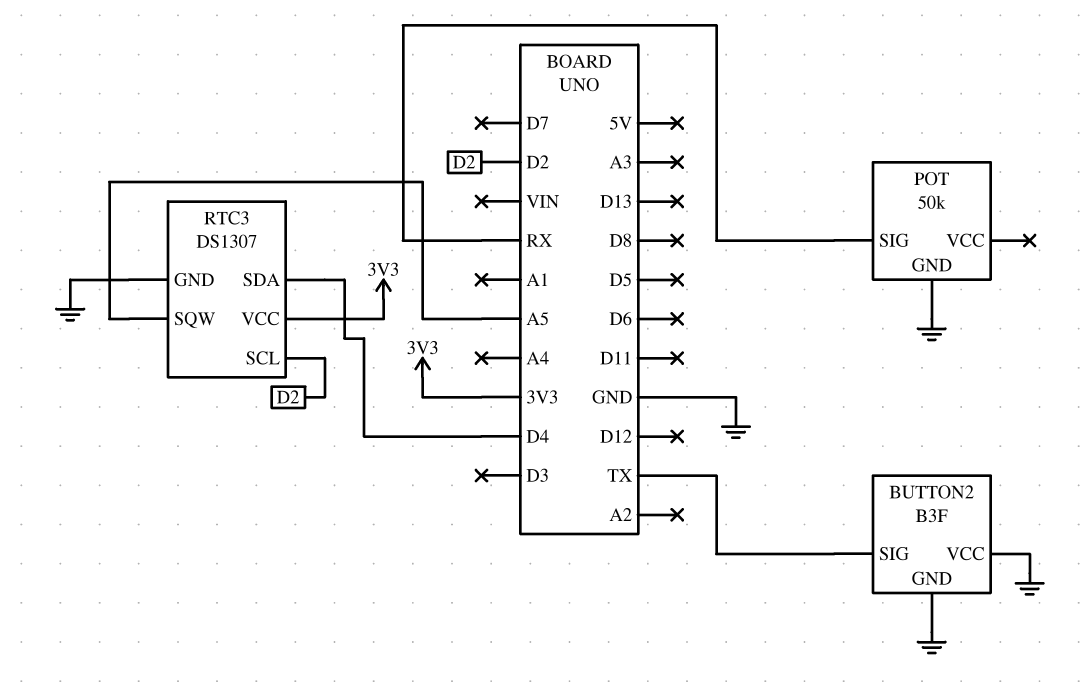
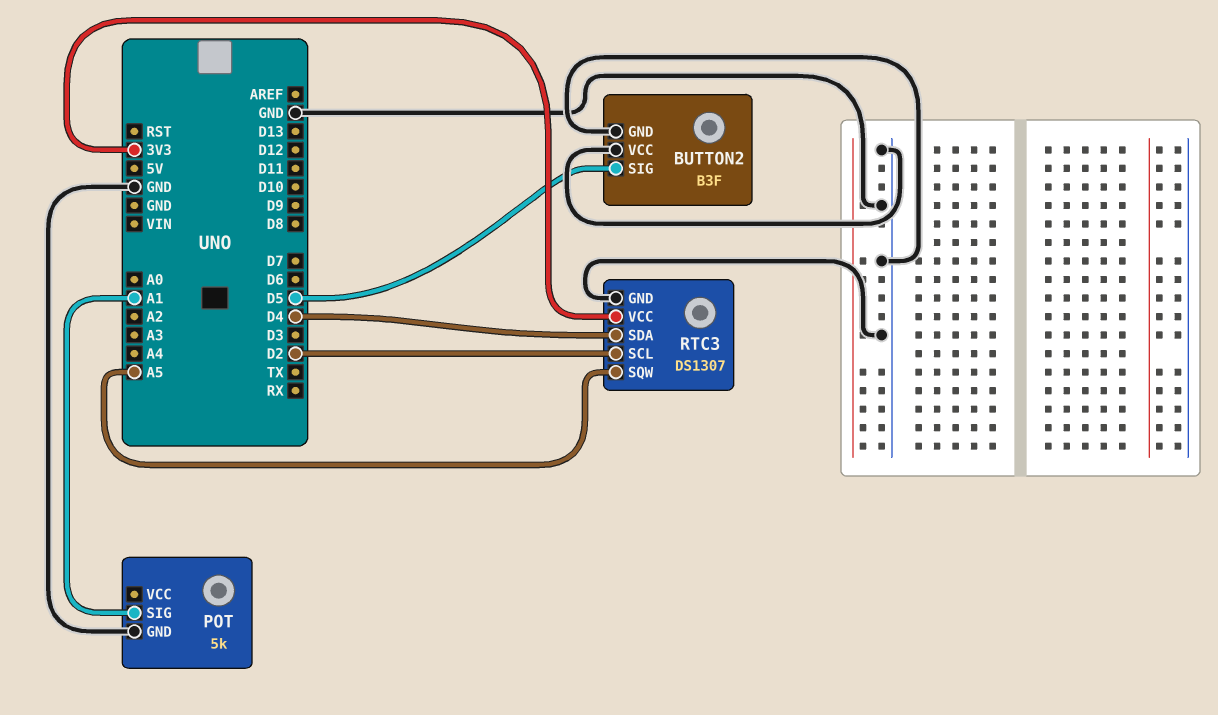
BUTTON2 pin SIG: TX -> D5
POT: 50k -> 5k
POT pin SIG: RX -> A1

